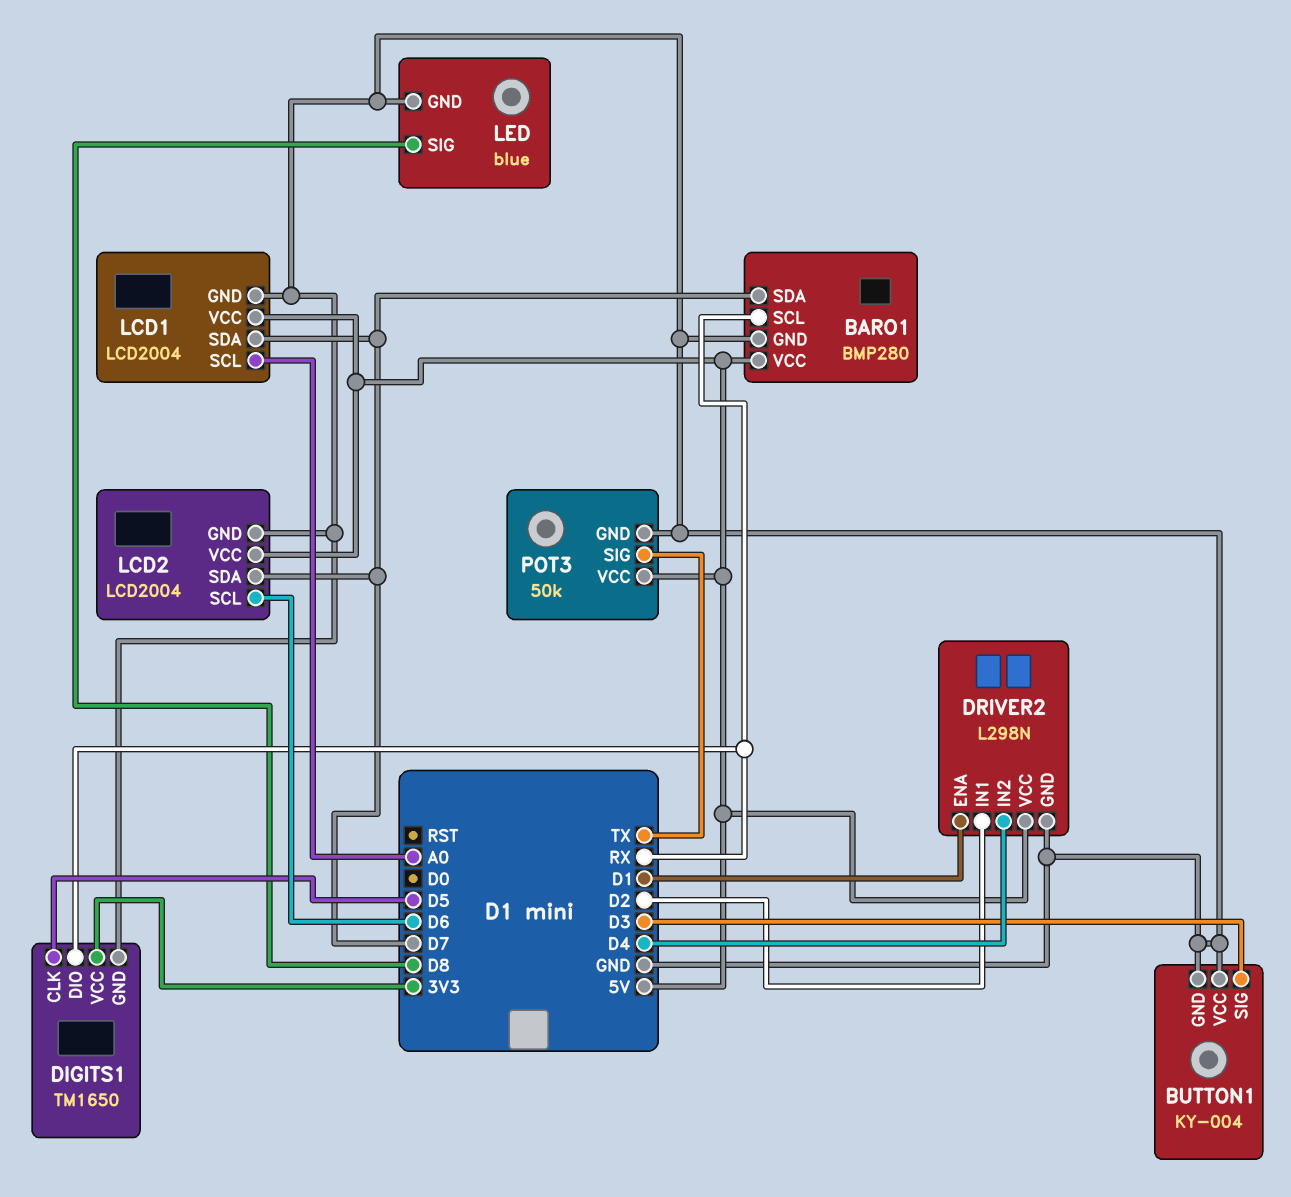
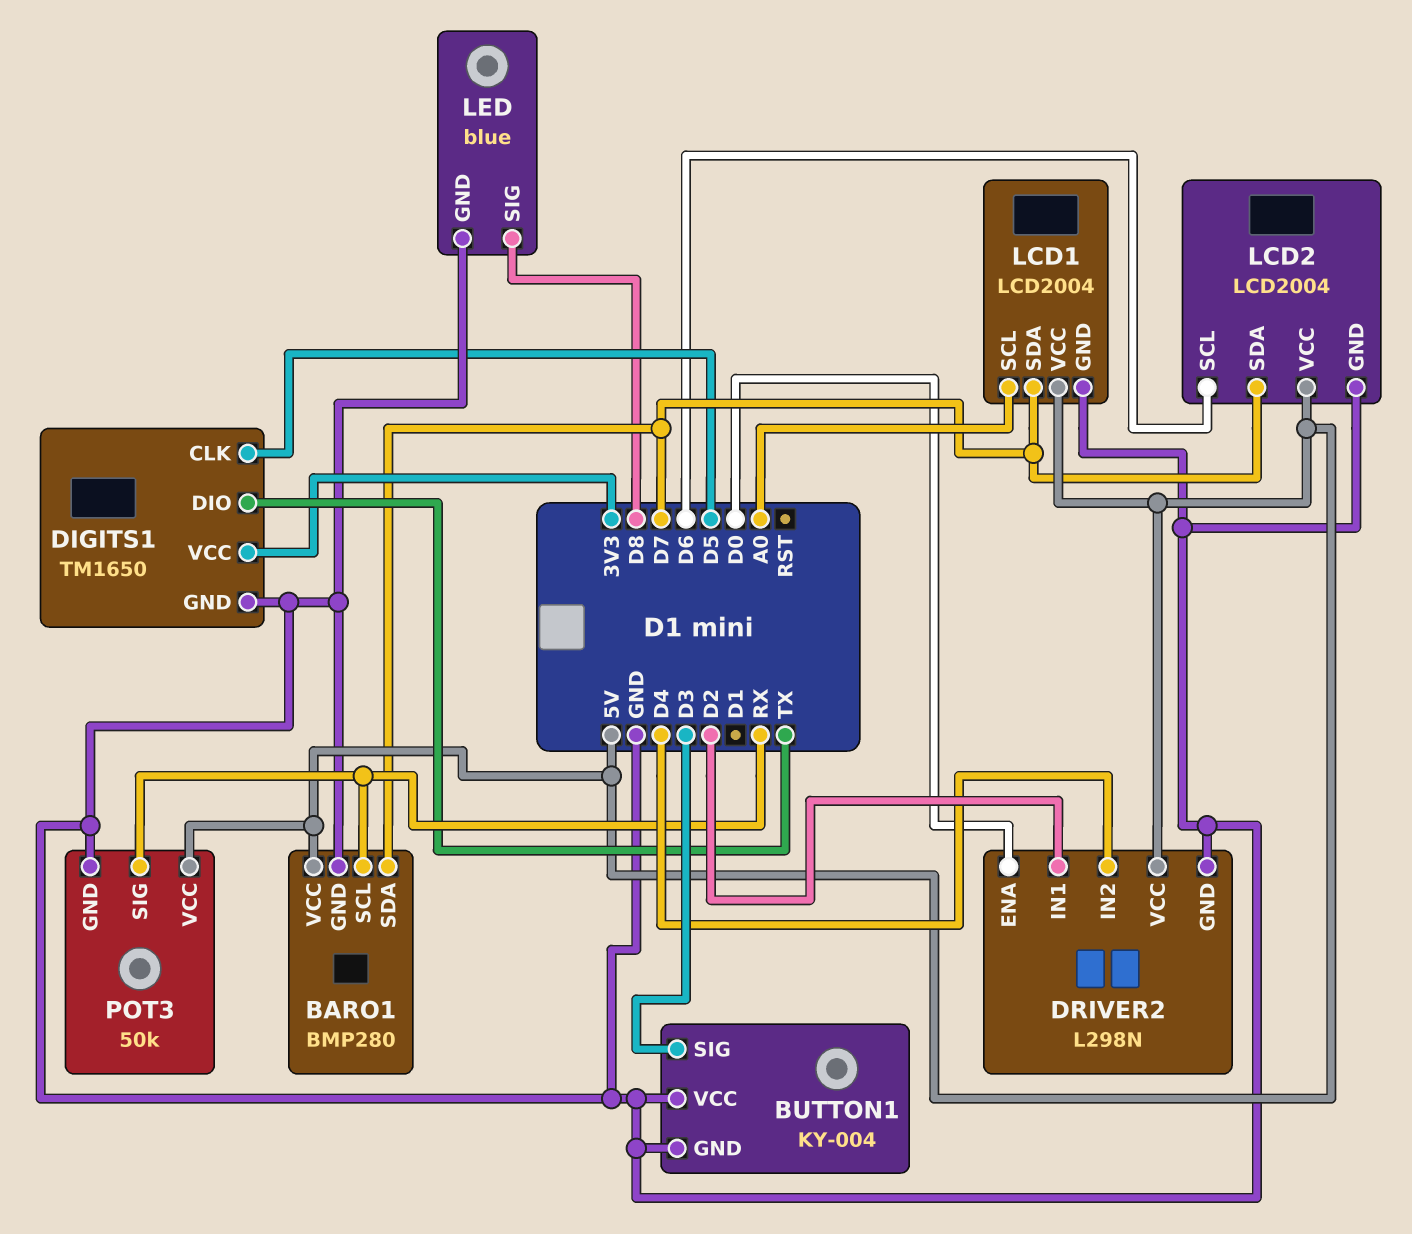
DIGITS1 pin DIO: RX -> TX
DRIVER2 pin ENA: D1 -> D0
POT3 pin SIG: TX -> RX

